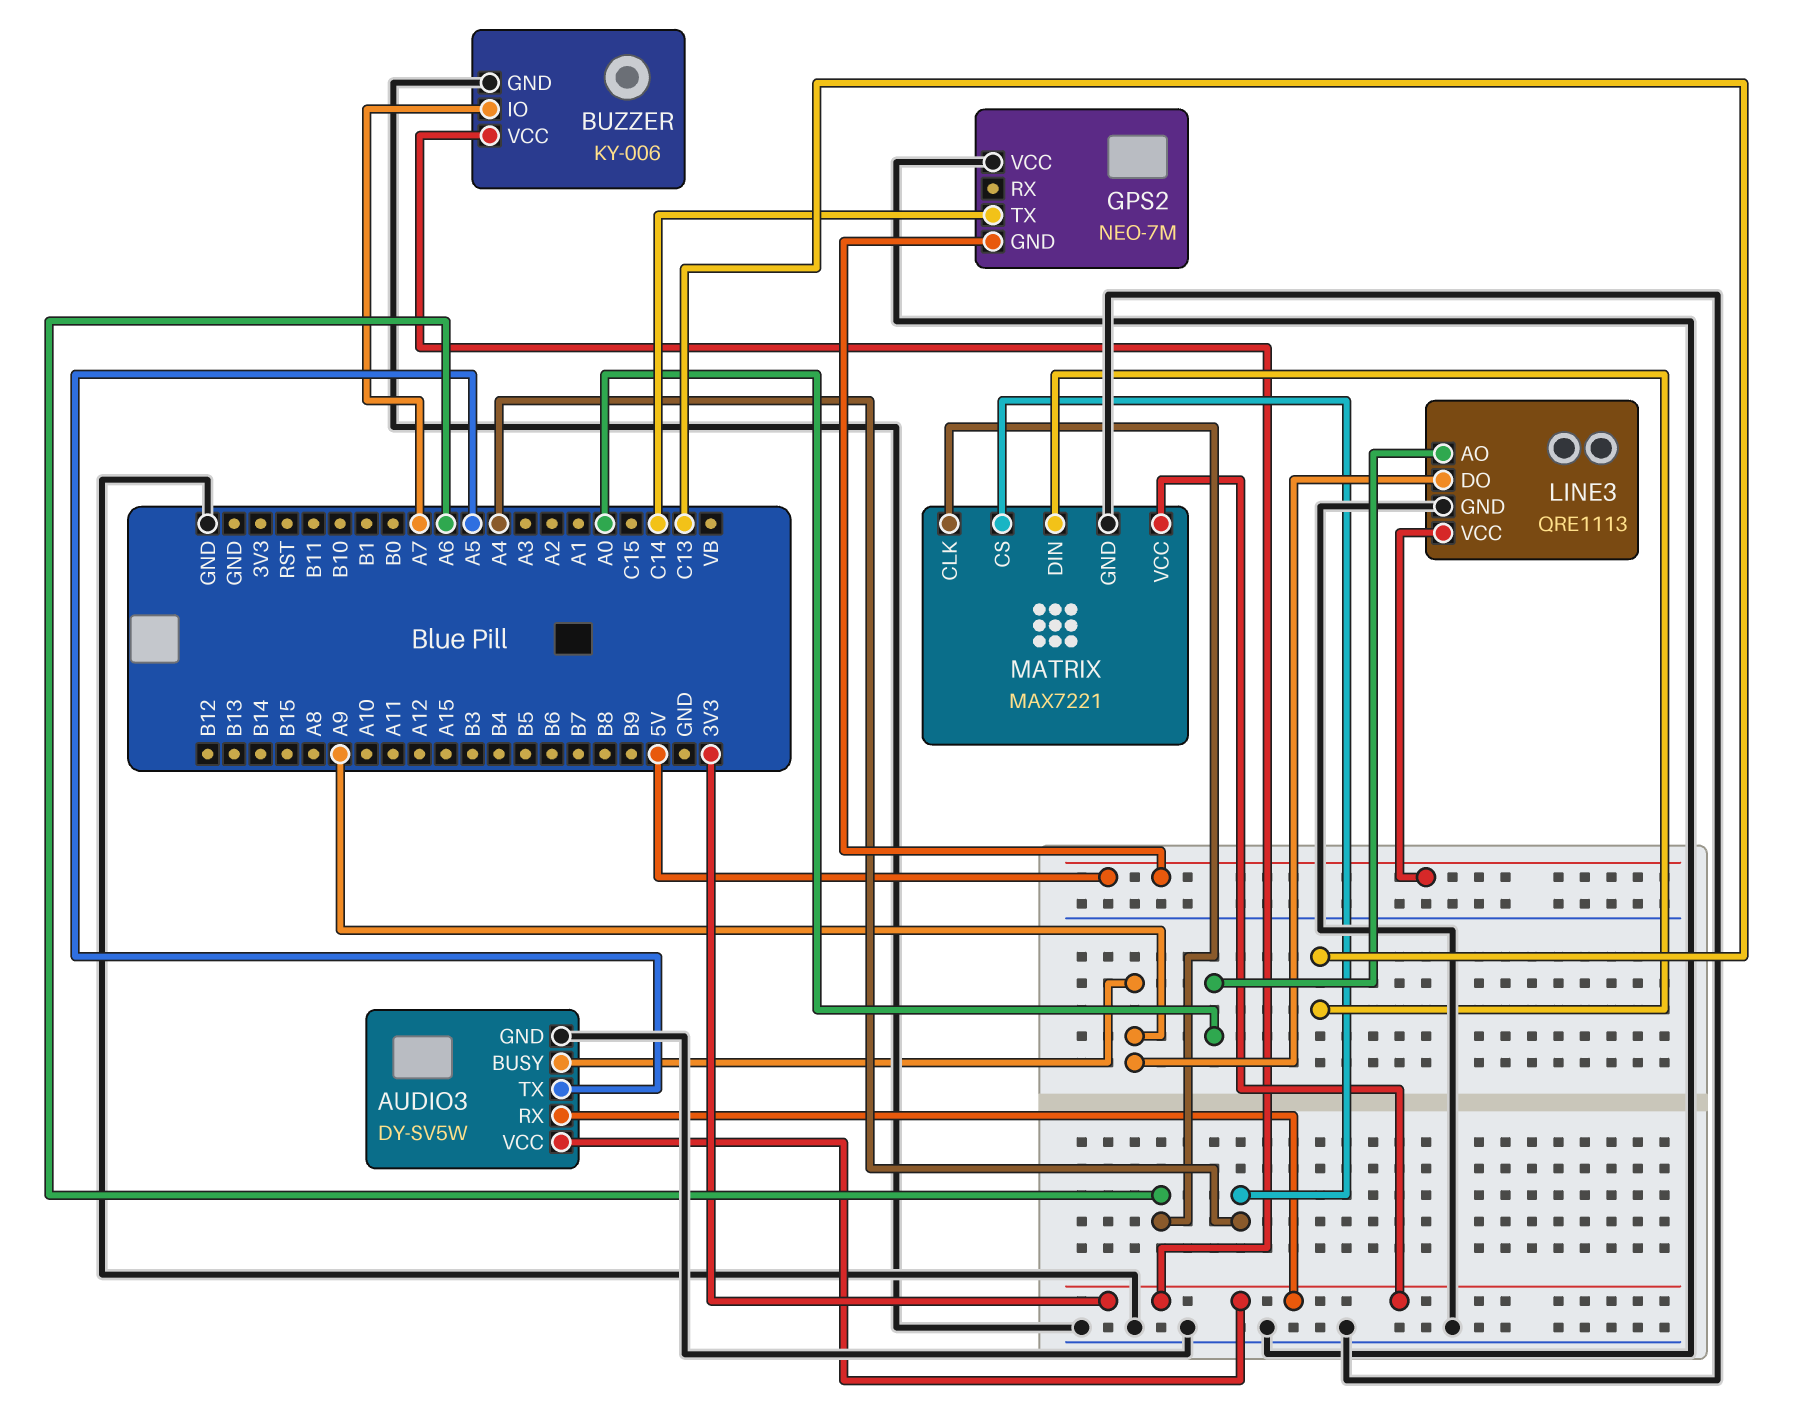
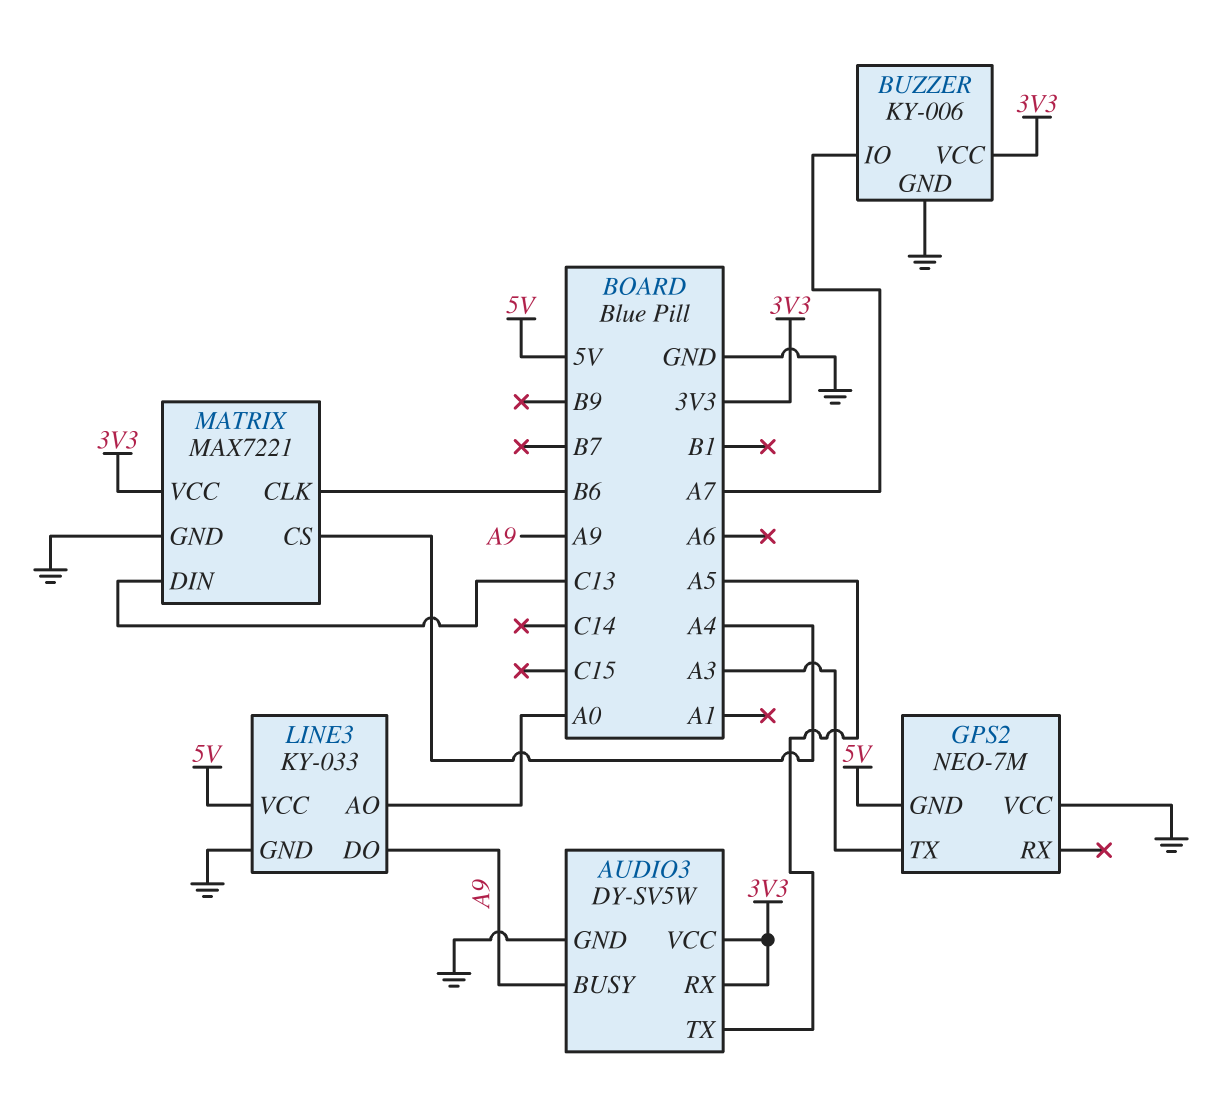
GPS2 pin TX: C14 -> A3
LINE3: QRE1113 -> KY-033
MATRIX pin CLK: A6 -> B6

